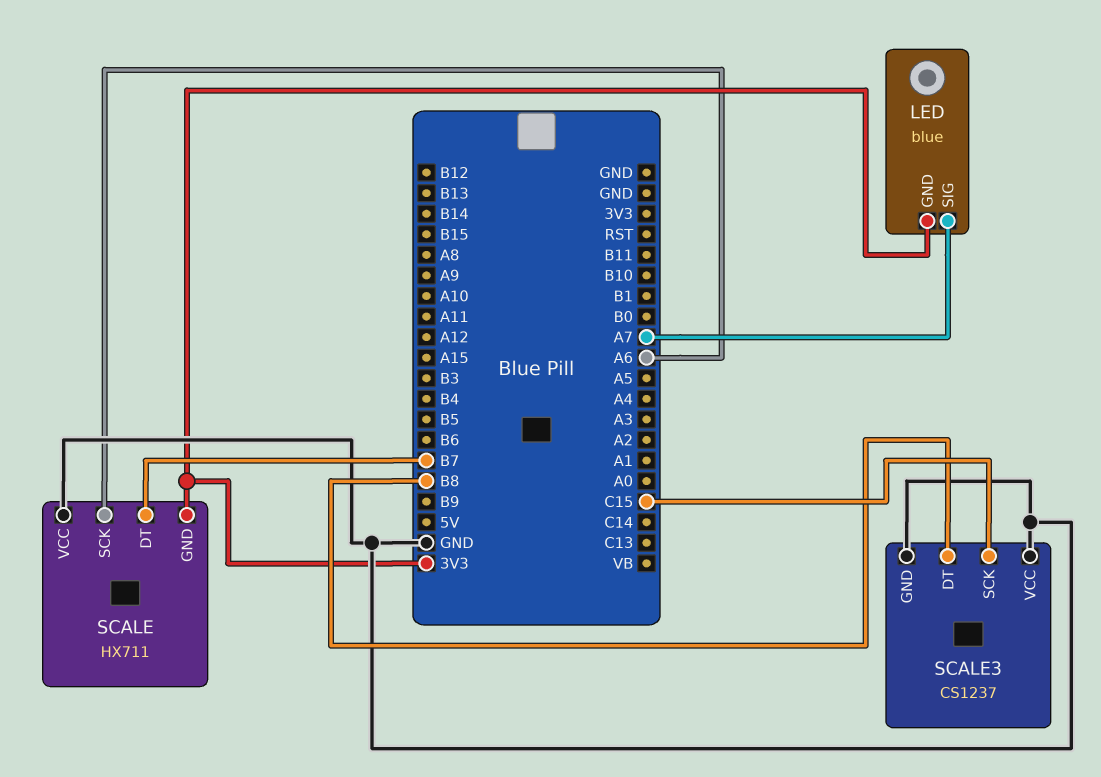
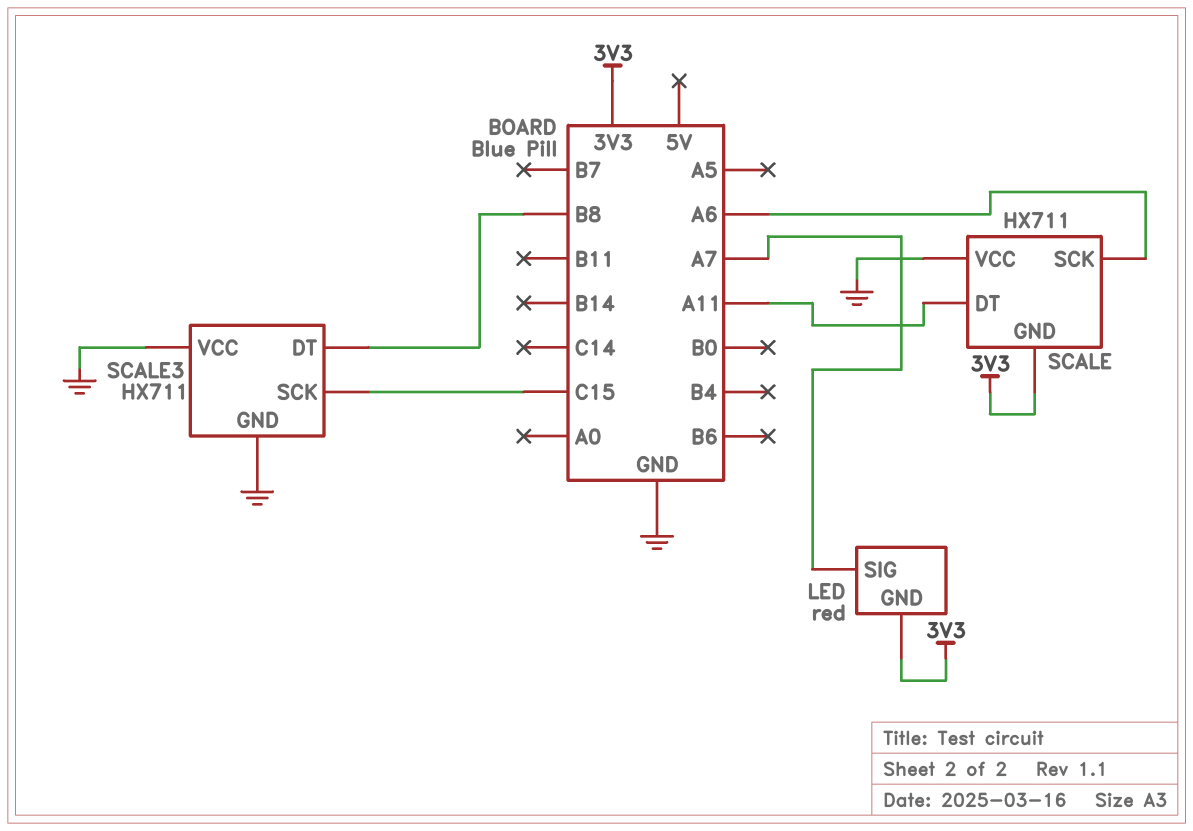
LED: blue -> red
SCALE pin DT: B7 -> A11
SCALE3: CS1237 -> HX711

